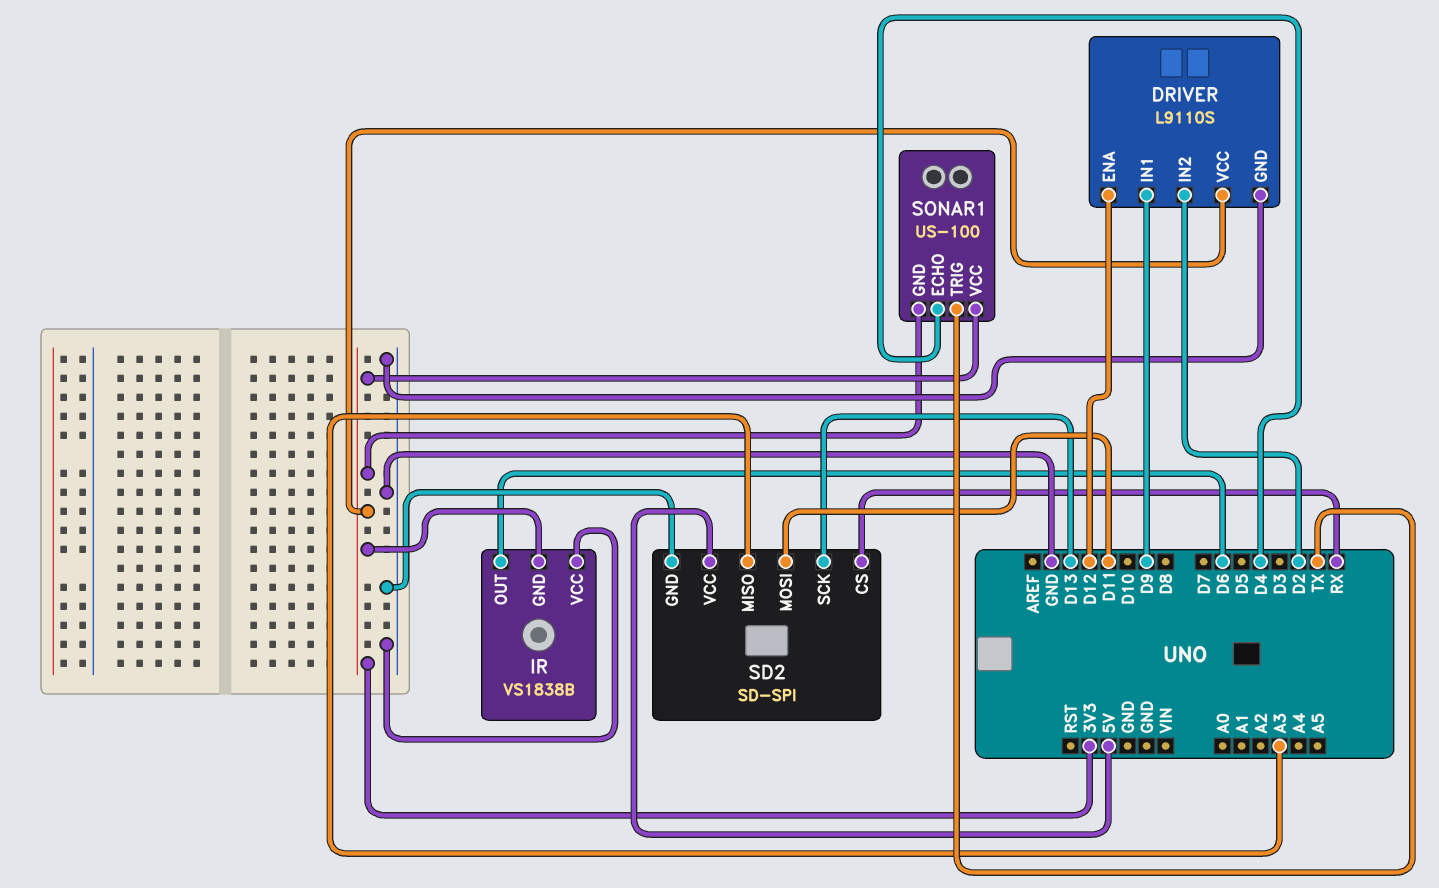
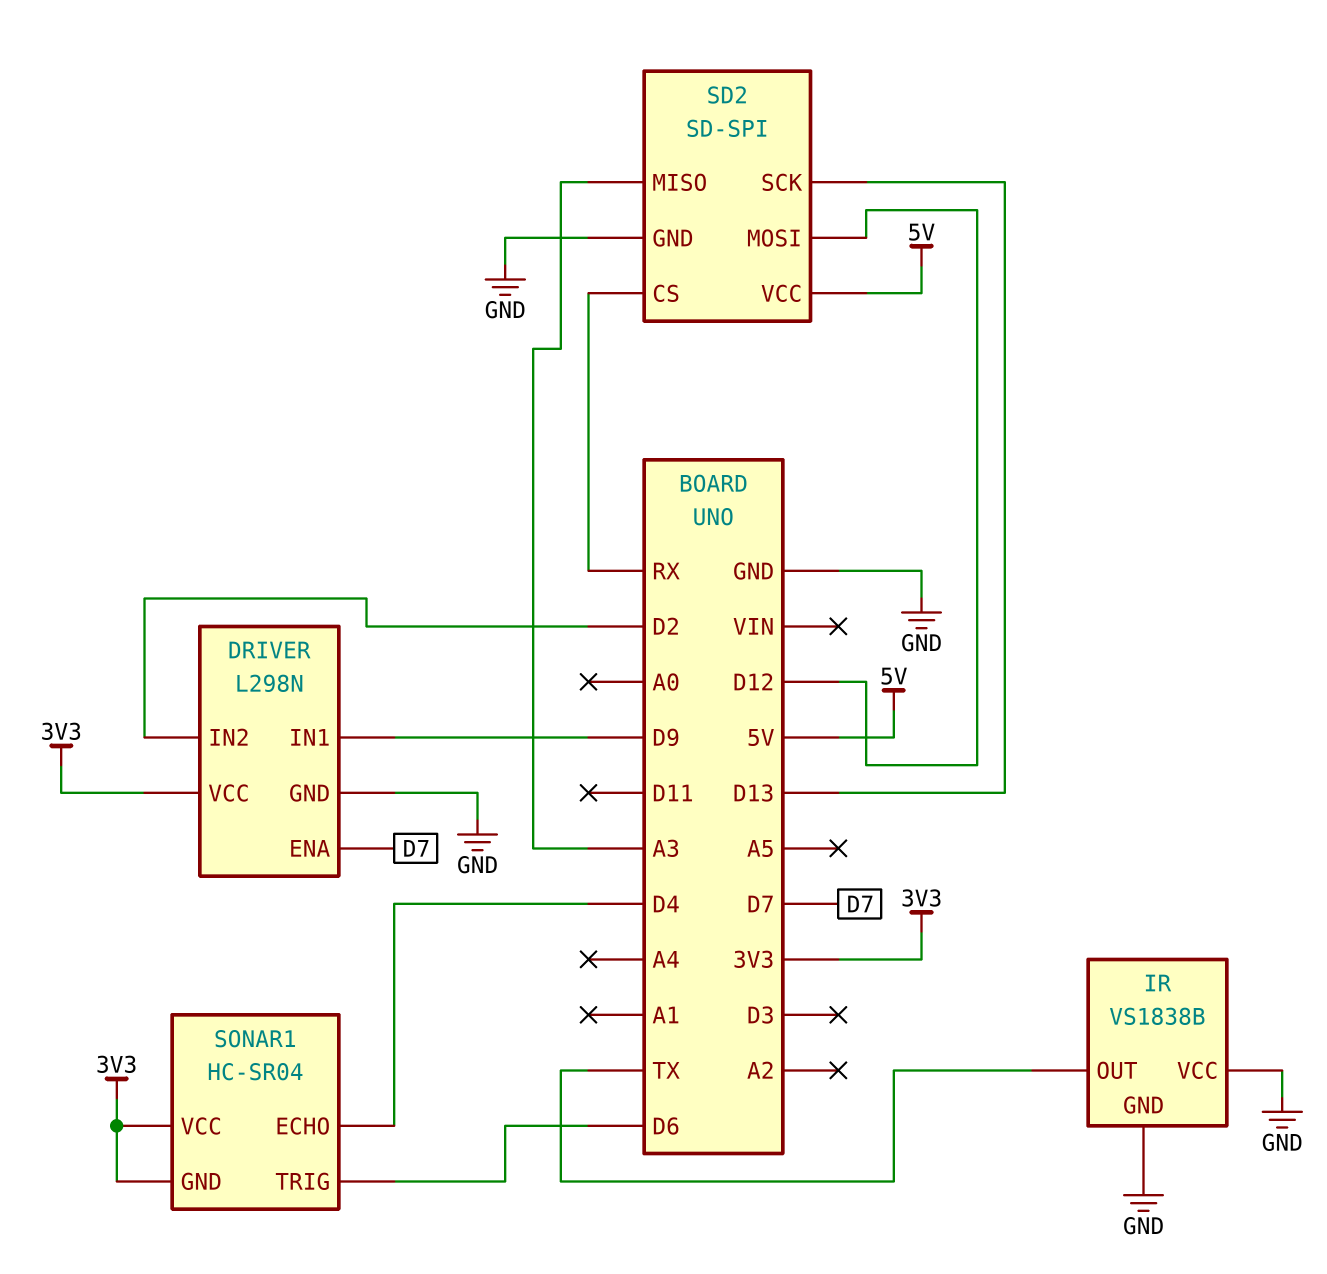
DRIVER: L9110S -> L298N
DRIVER pin ENA: D12 -> D7
IR pin GND: 3V3 -> GND
IR pin OUT: D6 -> TX
SD2 pin MOSI: D11 -> D12
SONAR1: US-100 -> HC-SR04
SONAR1 pin TRIG: TX -> D6

